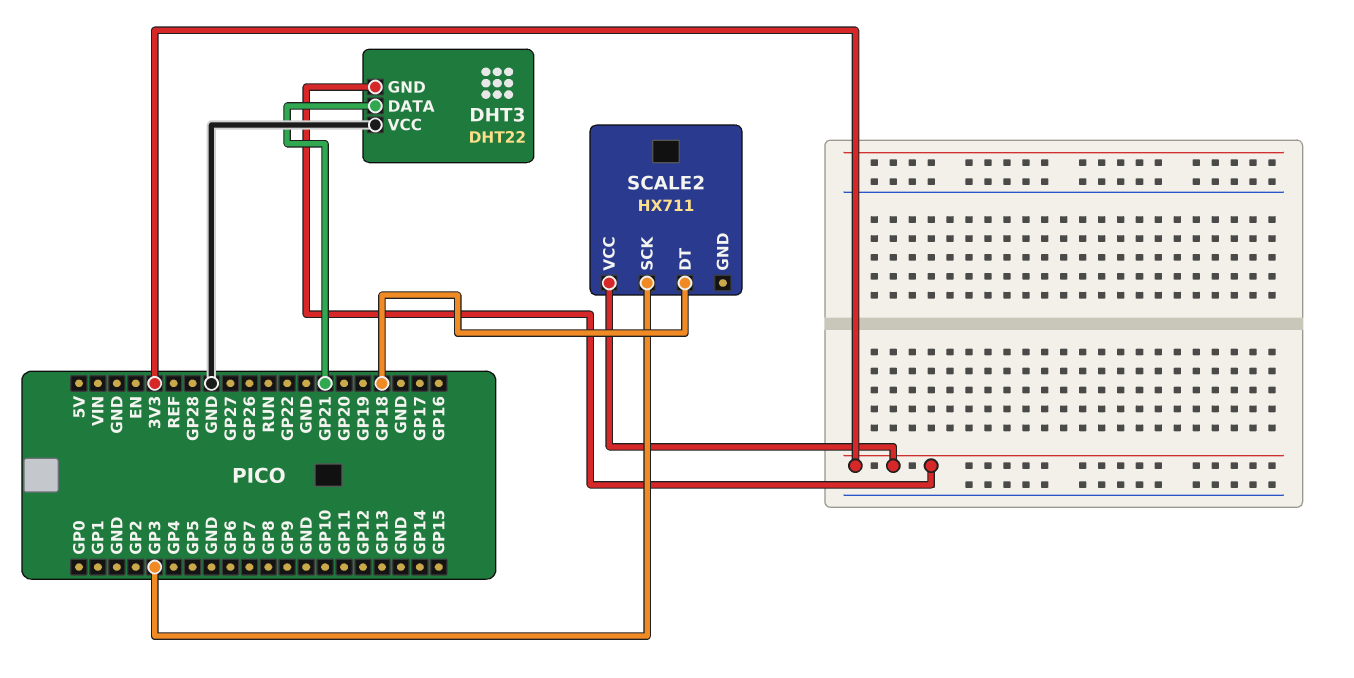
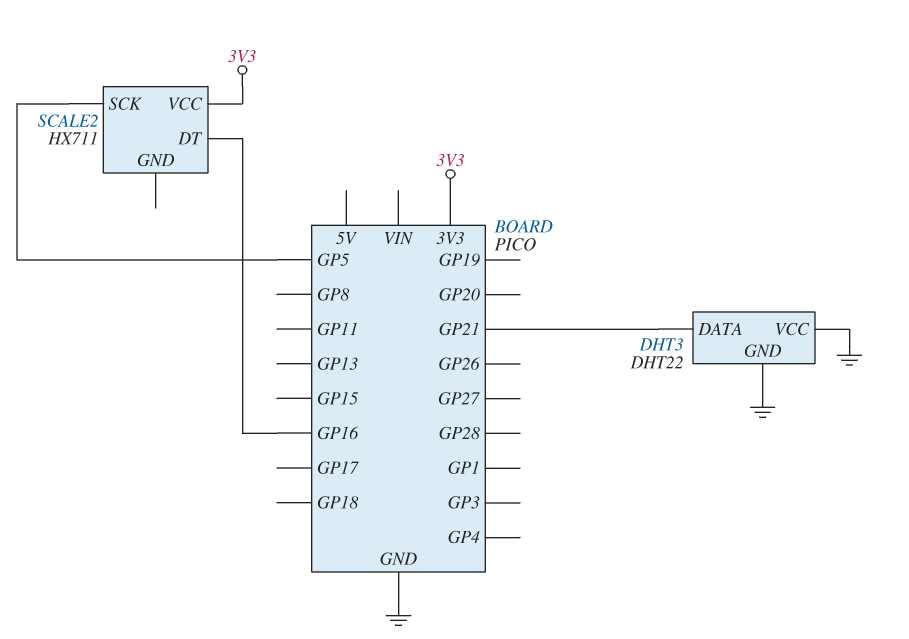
DHT3 pin GND: 3V3 -> GND
SCALE2 pin DT: GP18 -> GP16
SCALE2 pin SCK: GP3 -> GP5

